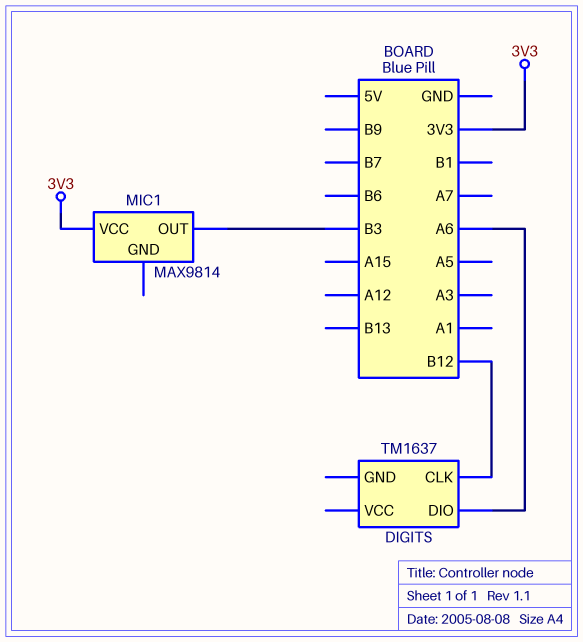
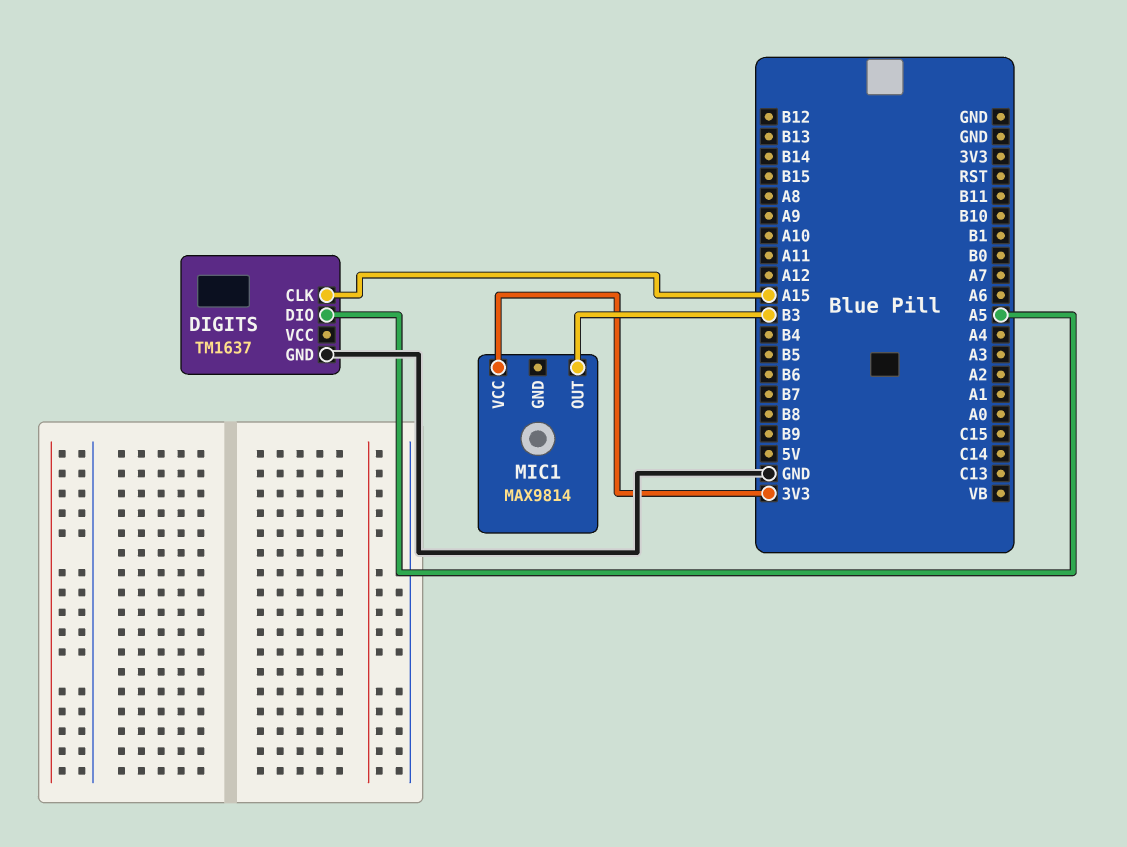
DIGITS pin CLK: B12 -> A15
DIGITS pin DIO: A6 -> A5
DIGITS pin GND: none -> GND

